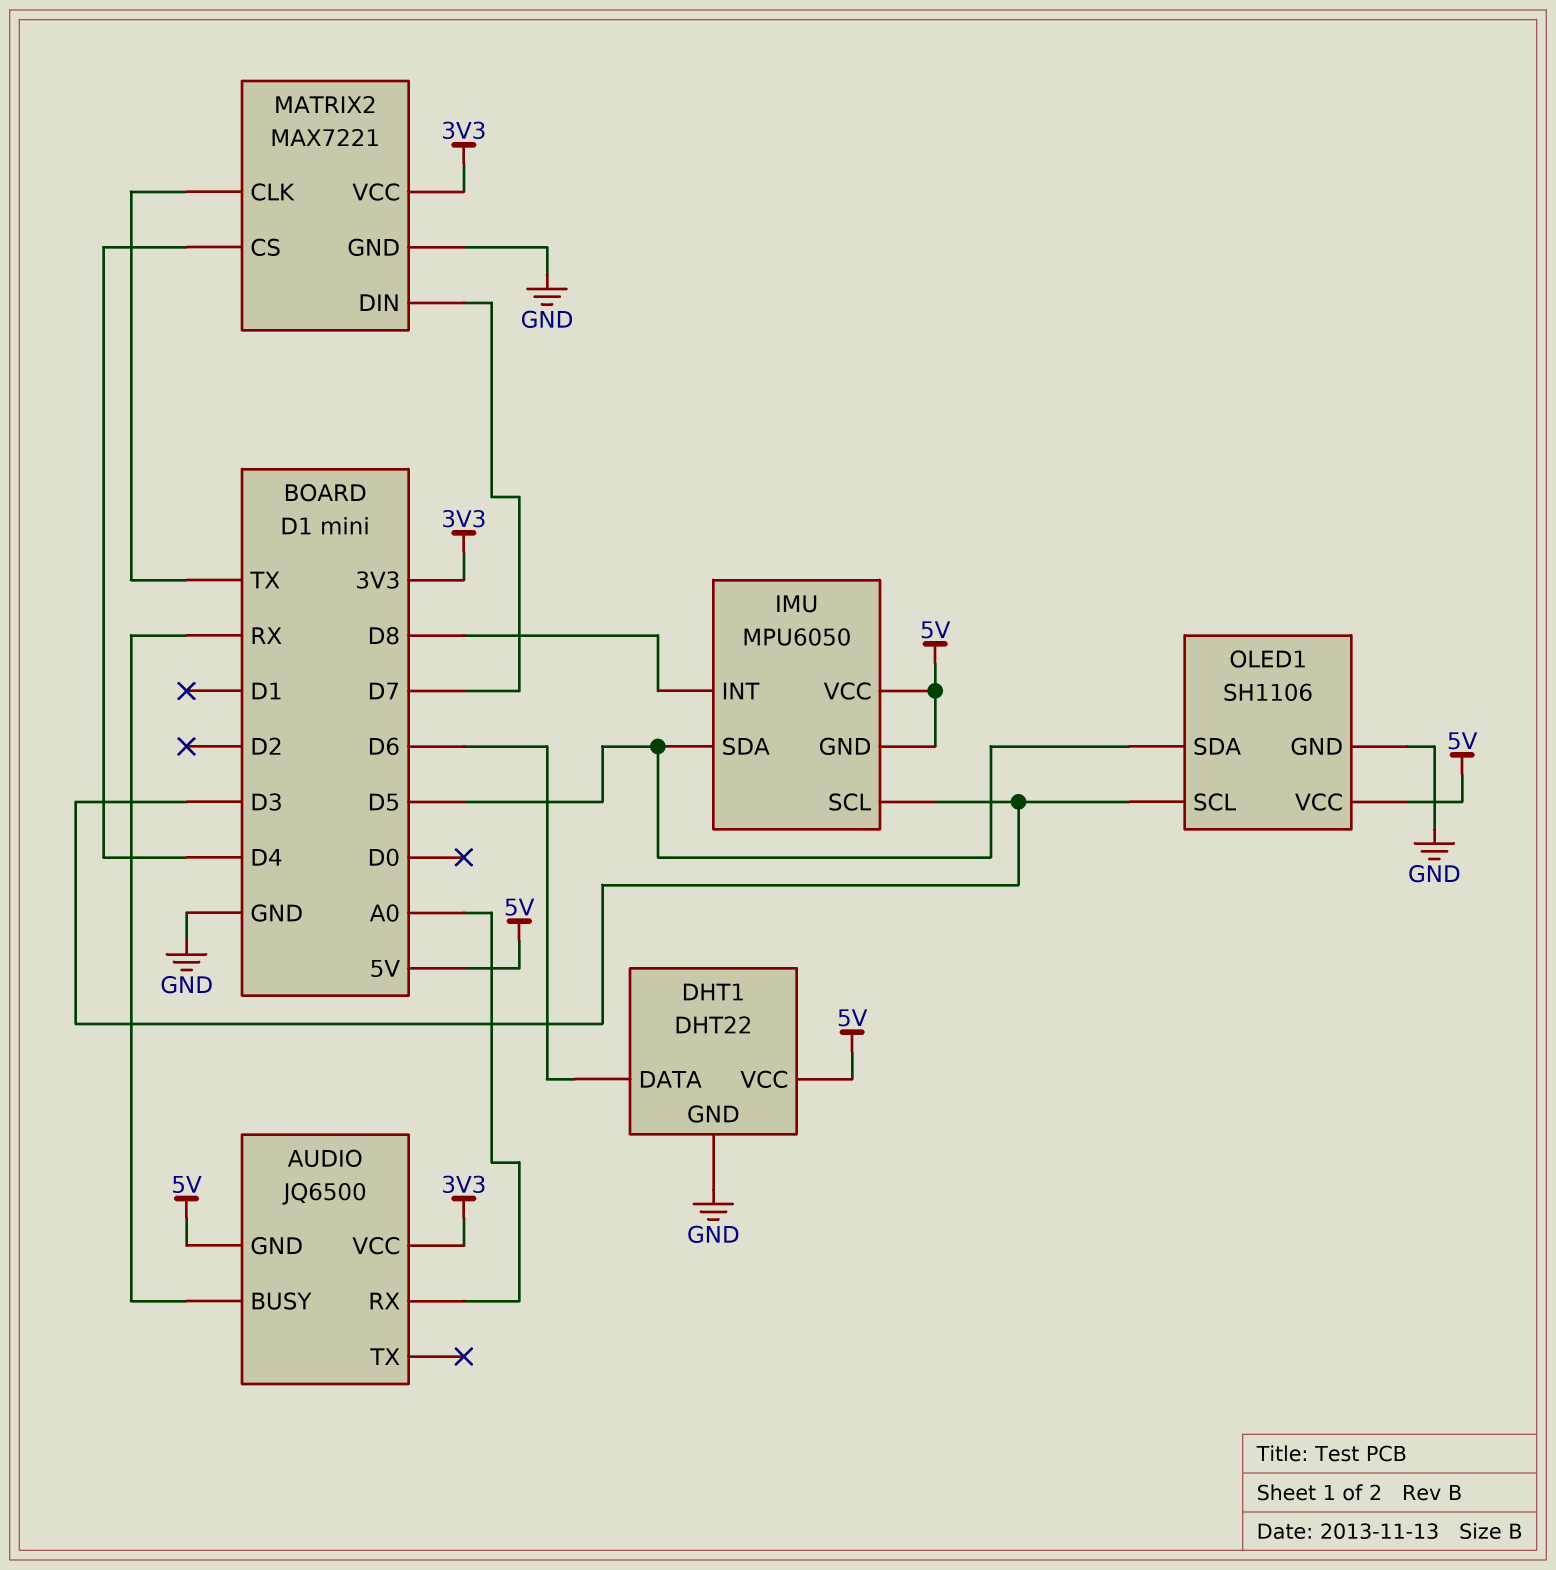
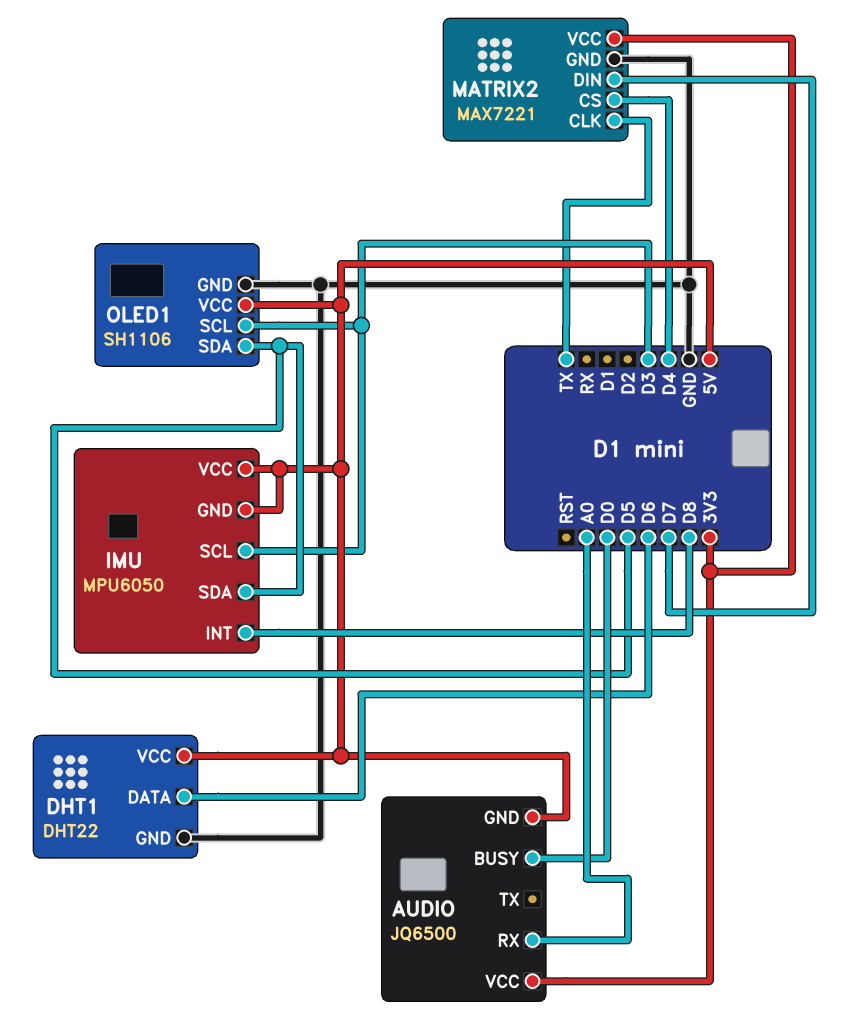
AUDIO pin BUSY: RX -> D0

